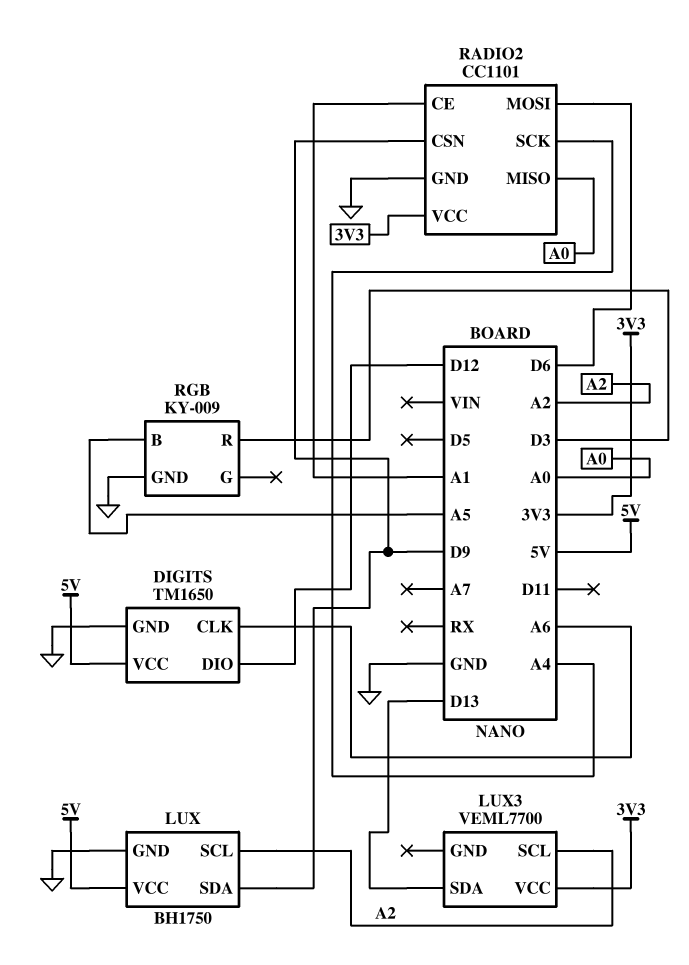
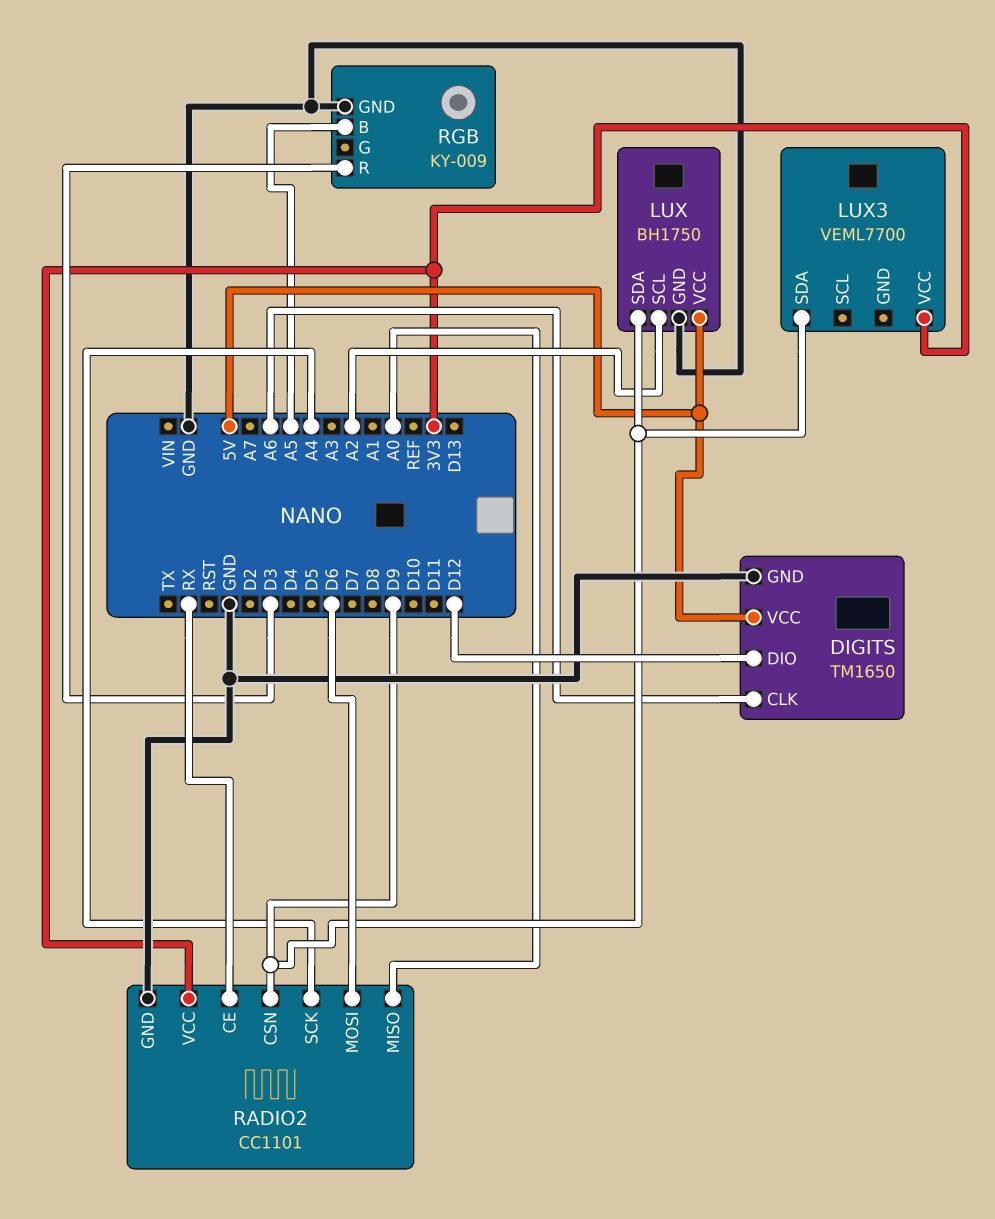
LUX3 pin SCL: A2 -> none
LUX3 pin SDA: D13 -> D9
RADIO2 pin CE: A1 -> RX

